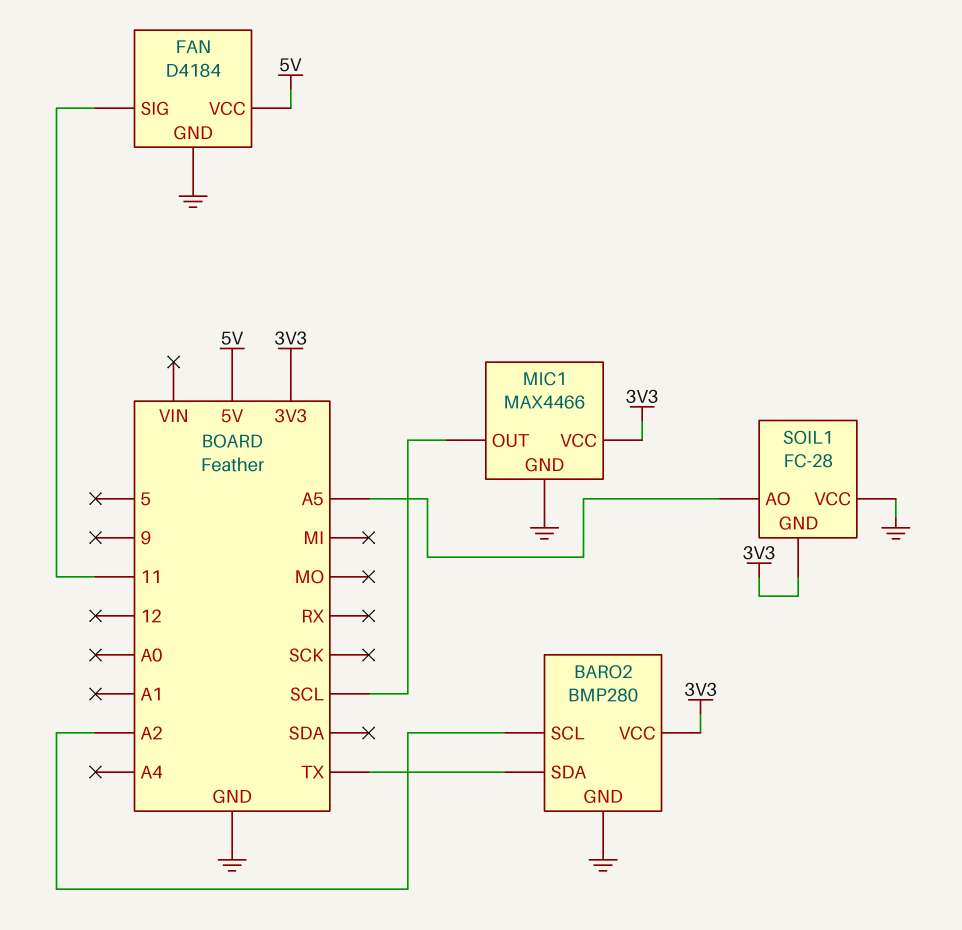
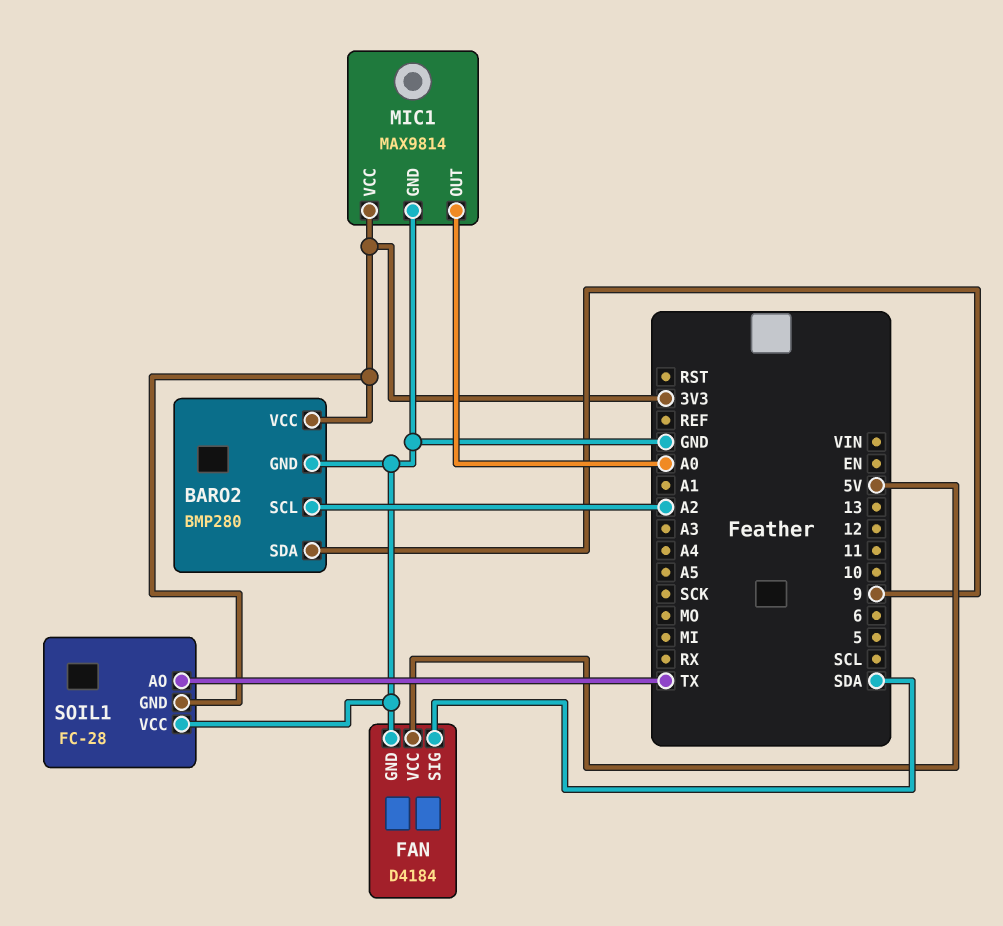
BARO2 pin SDA: TX -> 9
FAN pin SIG: 11 -> SDA
MIC1: MAX4466 -> MAX9814
MIC1 pin OUT: SCL -> A0
SOIL1 pin AO: A5 -> TX

